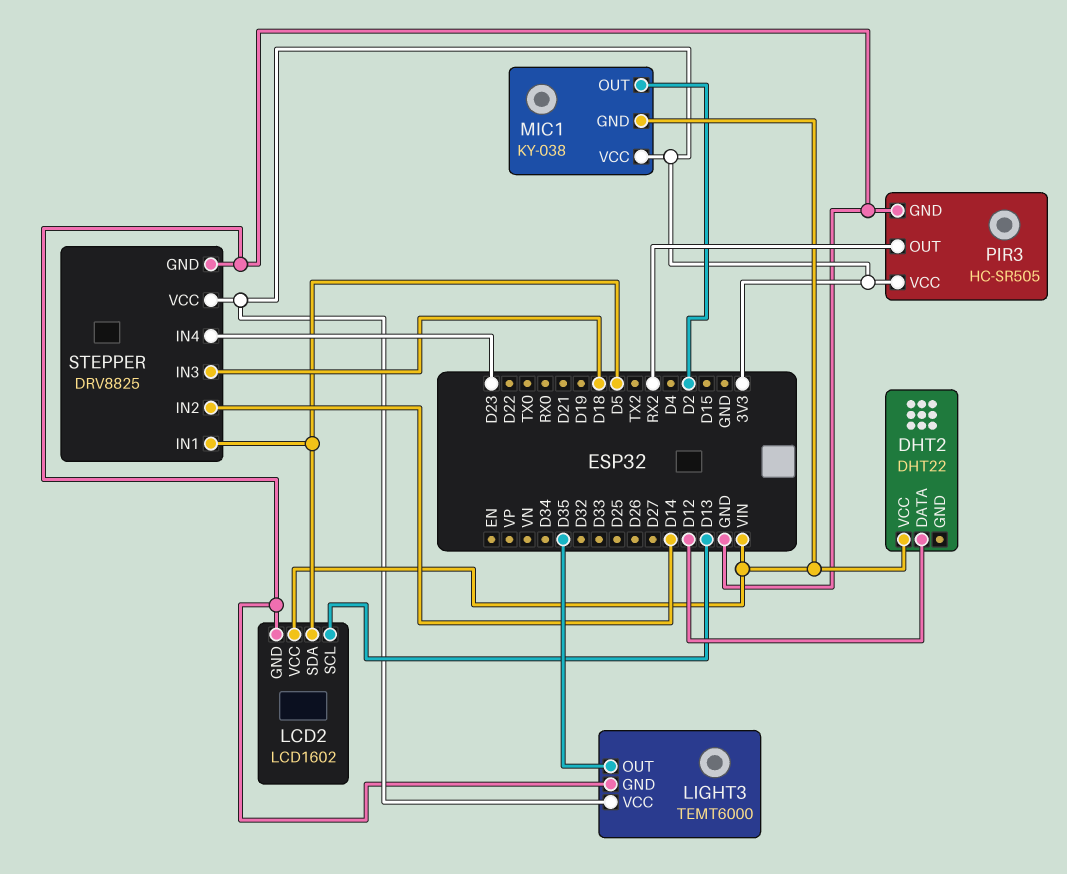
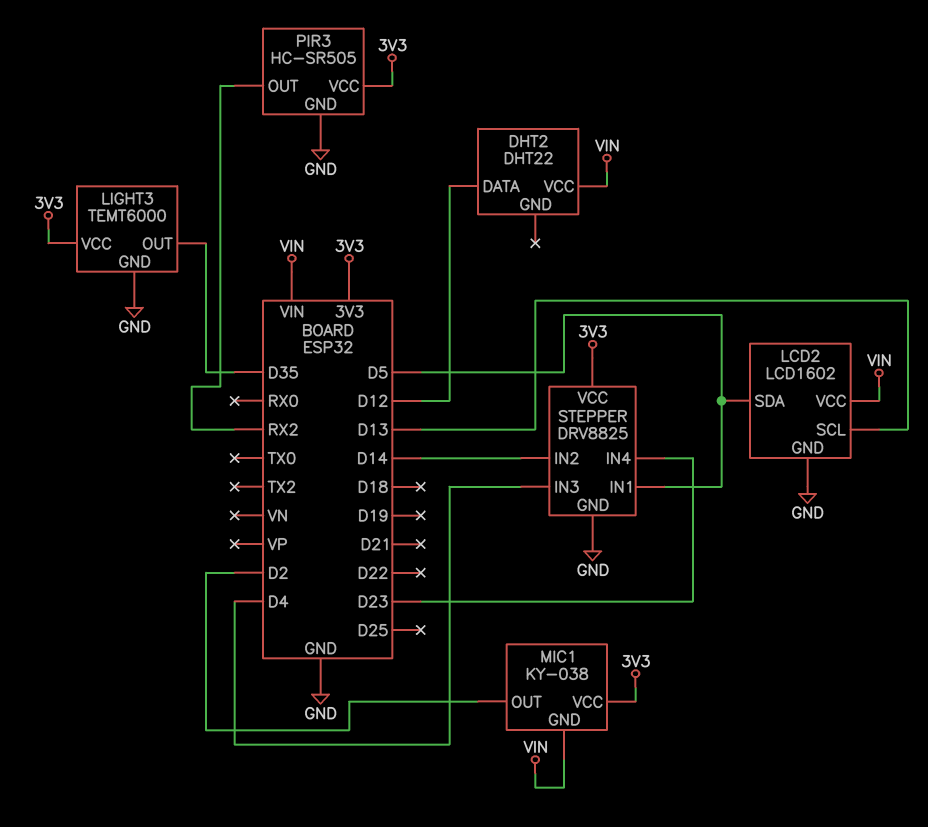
STEPPER pin IN3: D18 -> D4

